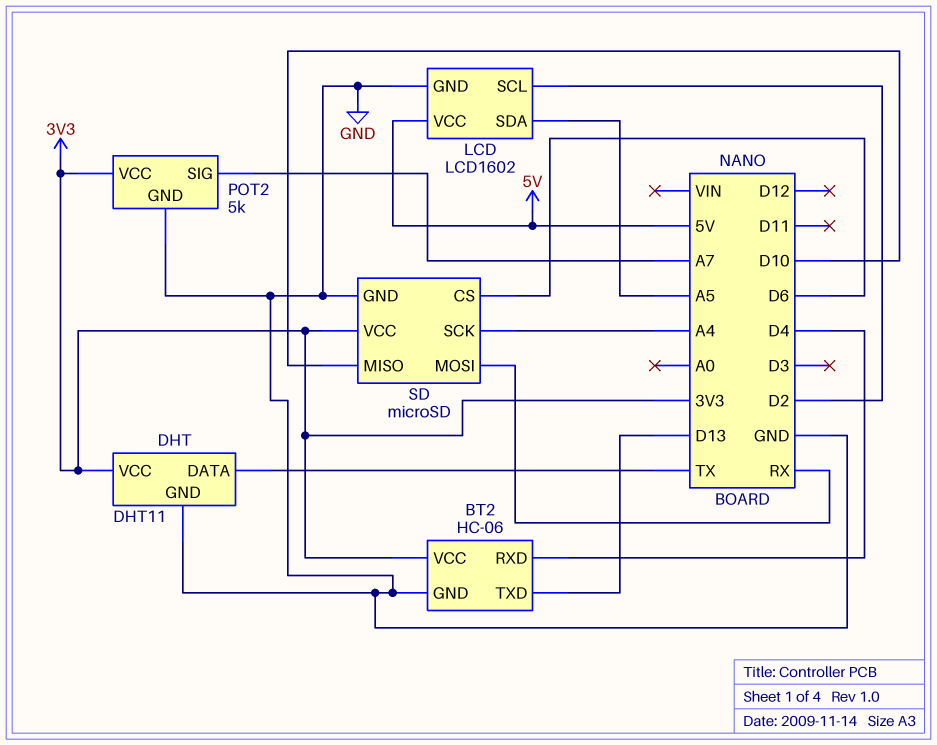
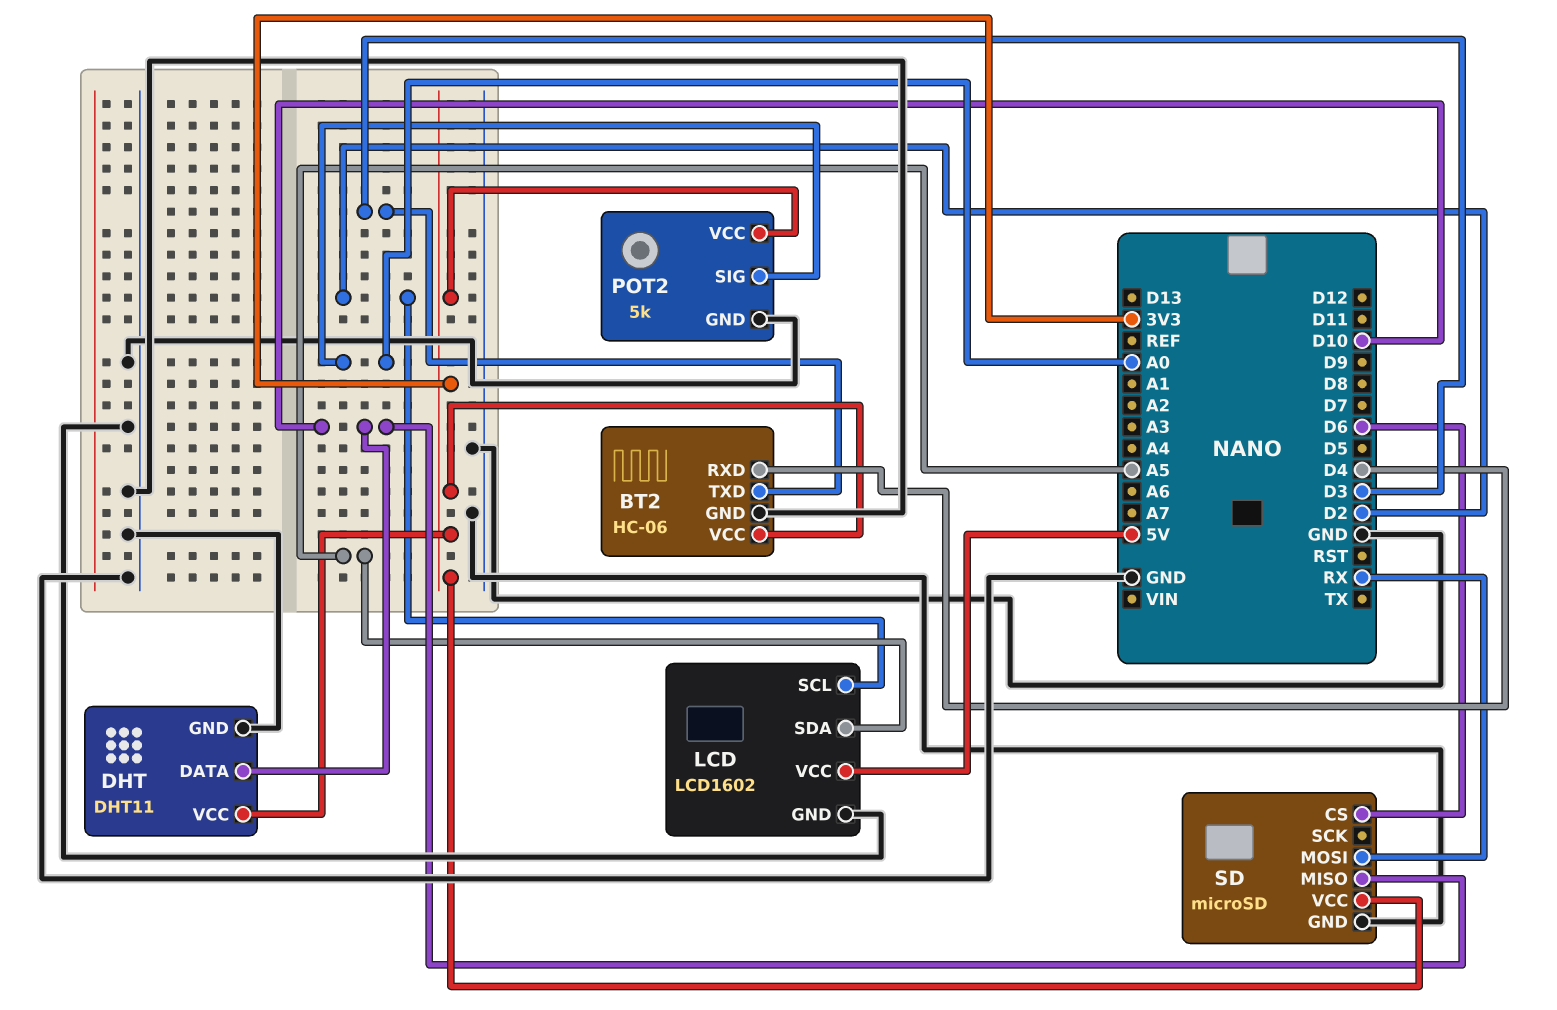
BT2 pin TXD: D13 -> D3
DHT pin DATA: TX -> D10
POT2 pin SIG: A7 -> A0
SD pin SCK: A4 -> none

